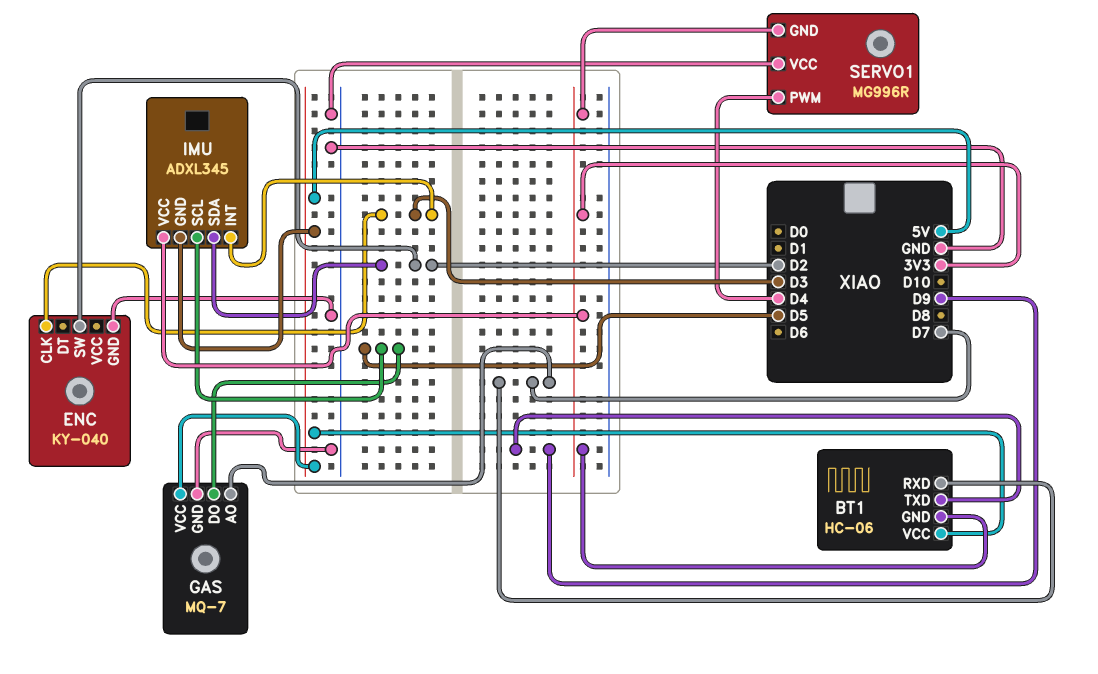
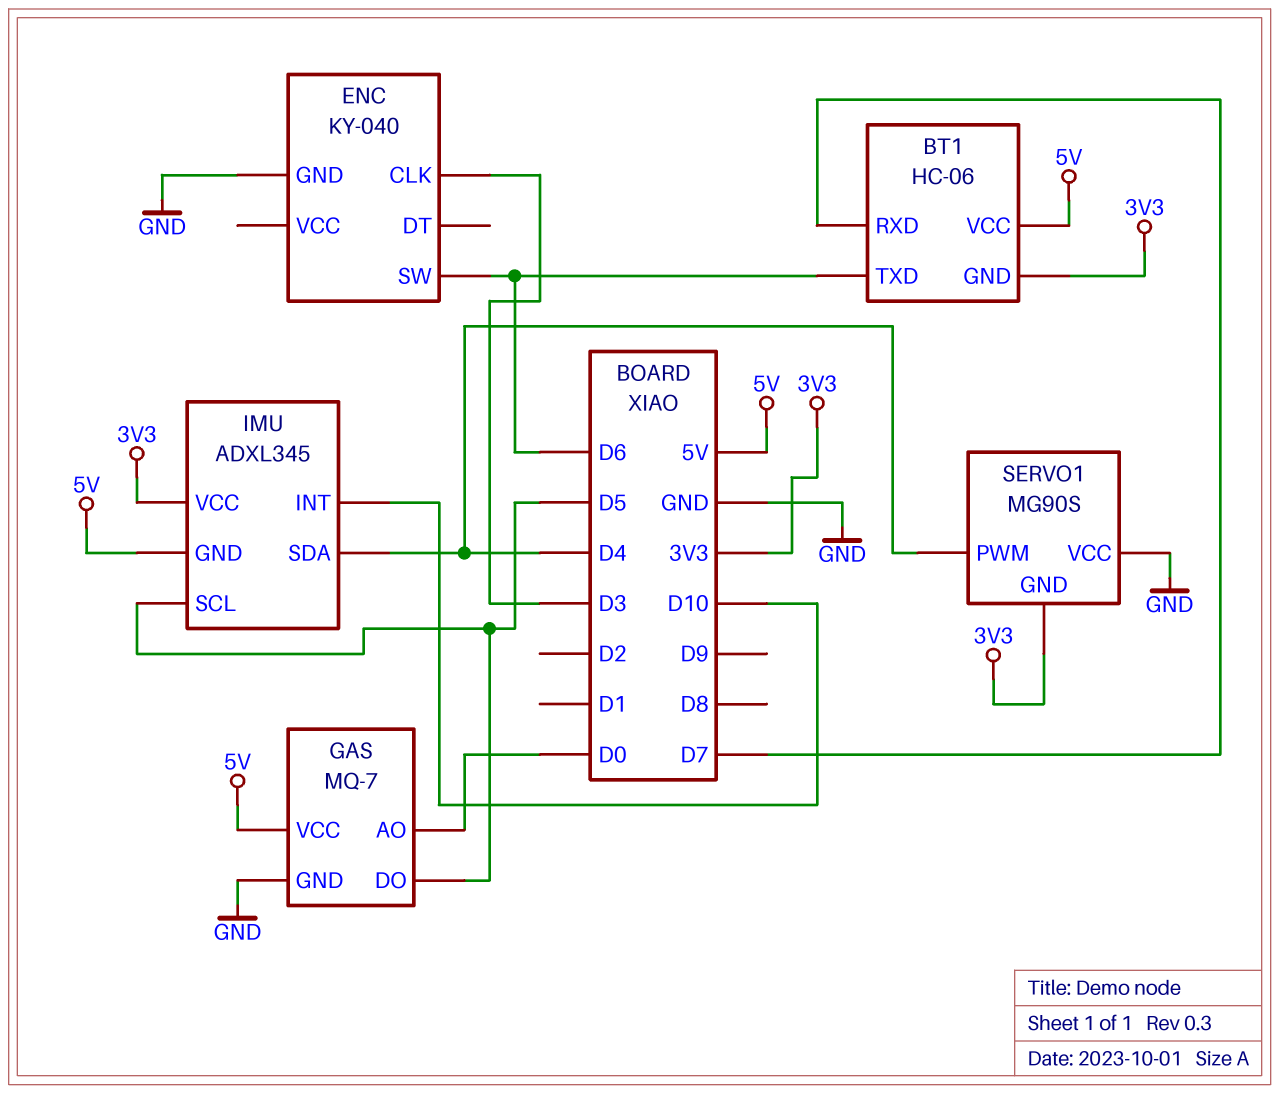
BT1 pin TXD: D9 -> D6
ENC pin SW: D2 -> D6
GAS pin AO: D7 -> D0
IMU pin INT: D3 -> D10
IMU pin SDA: D2 -> D4
SERVO1: MG996R -> MG90S

